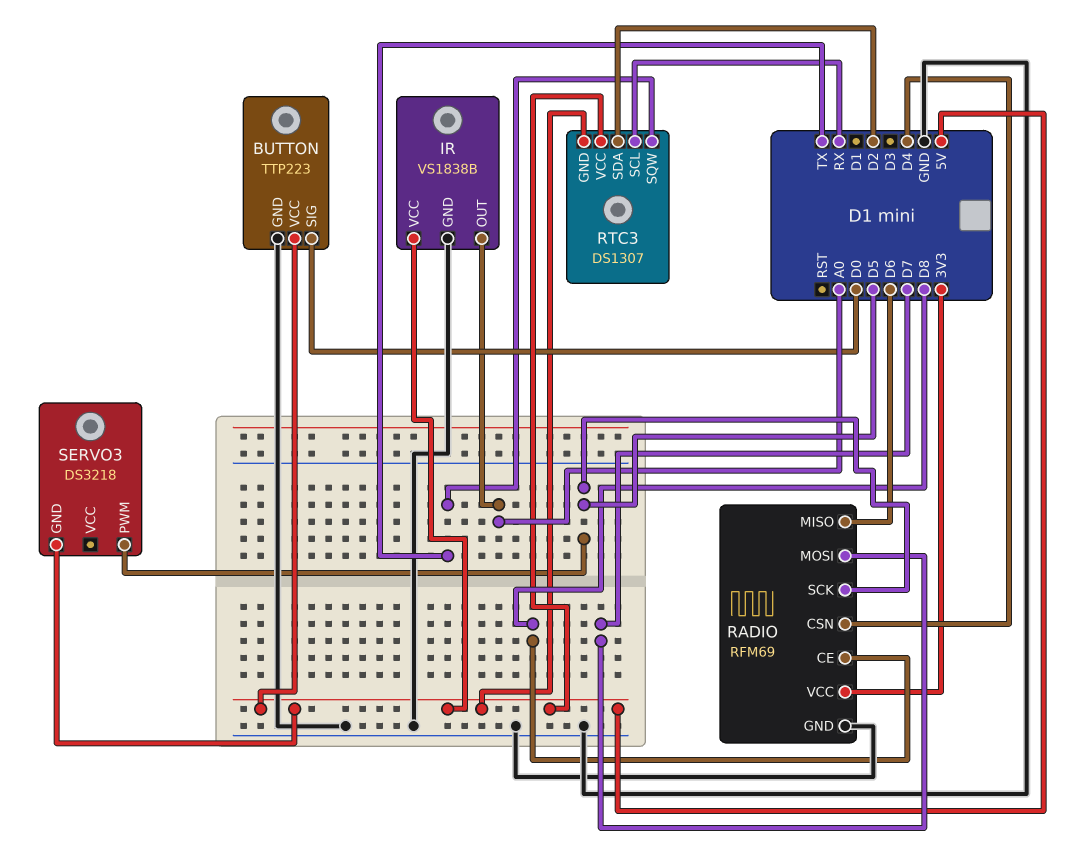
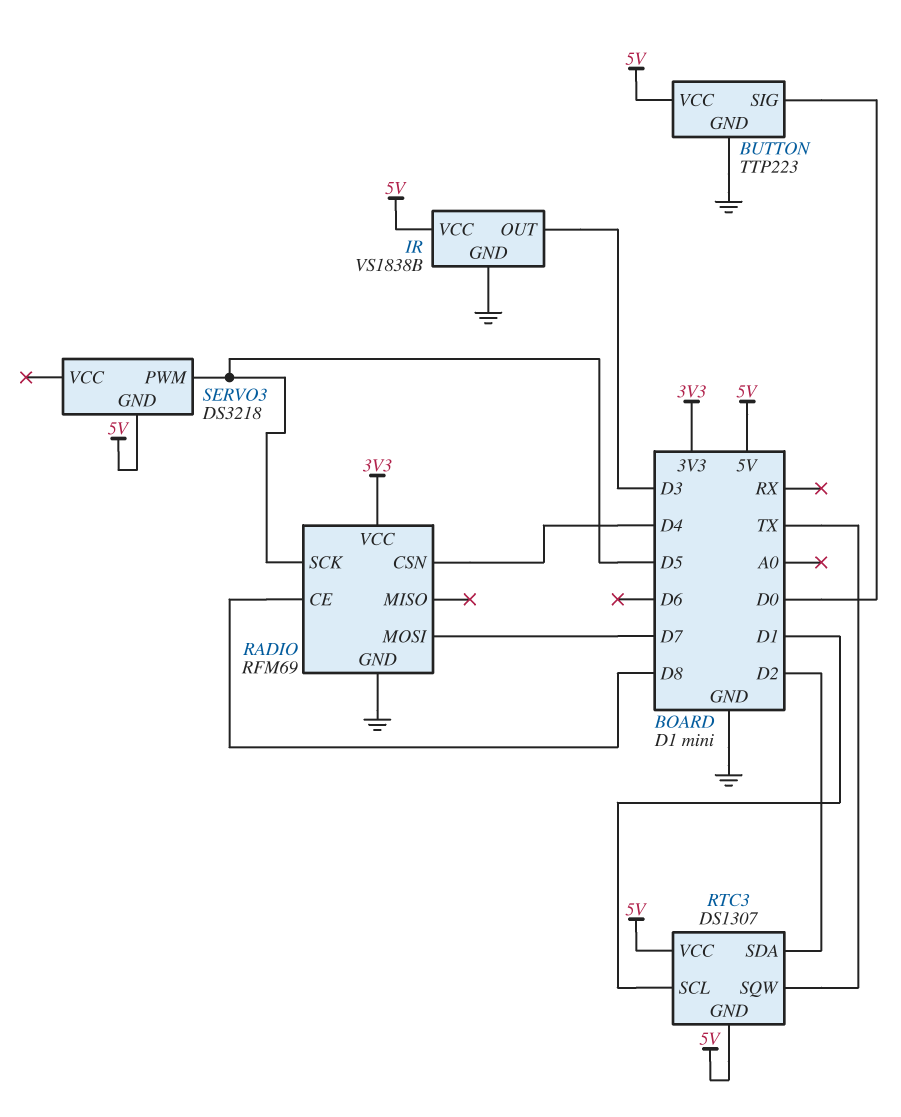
IR pin OUT: A0 -> D3
RADIO pin MISO: D6 -> none
RTC3 pin SCL: RX -> D1

